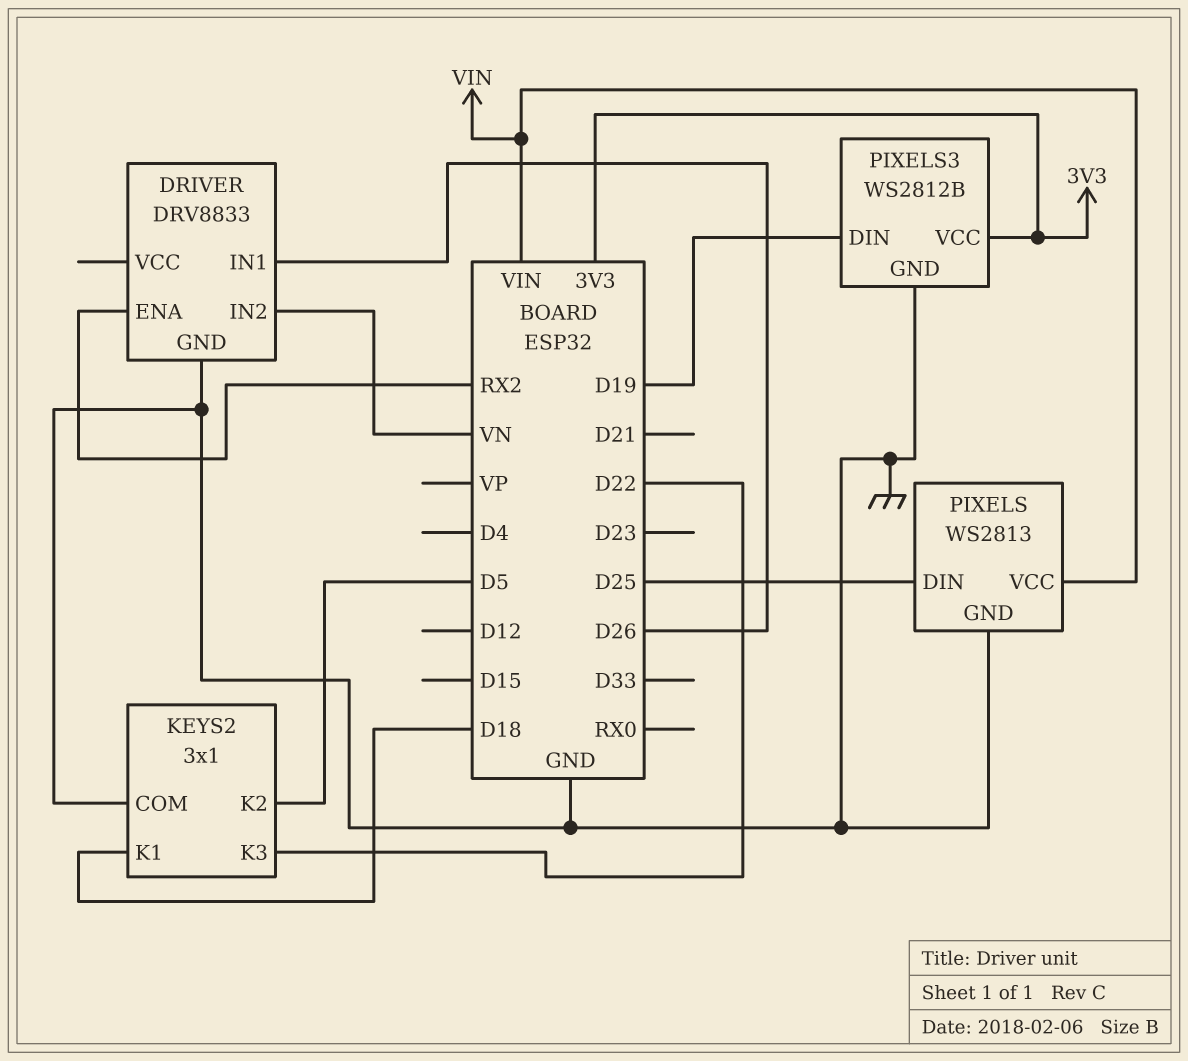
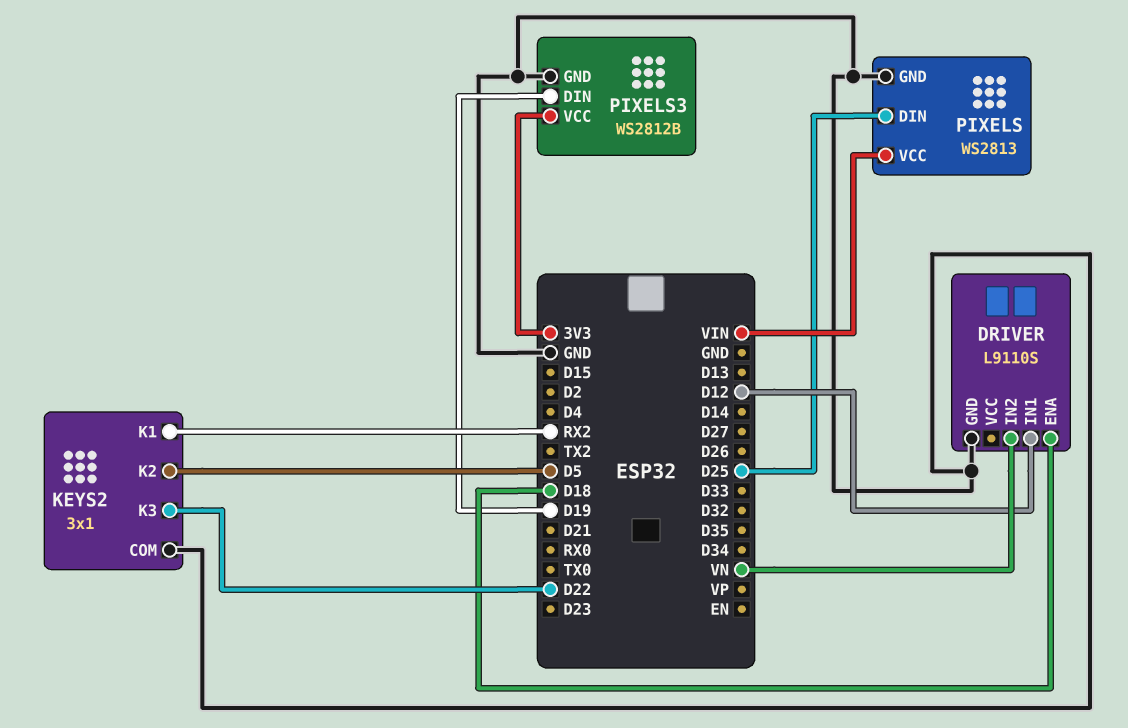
DRIVER: DRV8833 -> L9110S
DRIVER pin ENA: RX2 -> D18
DRIVER pin IN1: D26 -> D12
KEYS2 pin K1: D18 -> RX2

